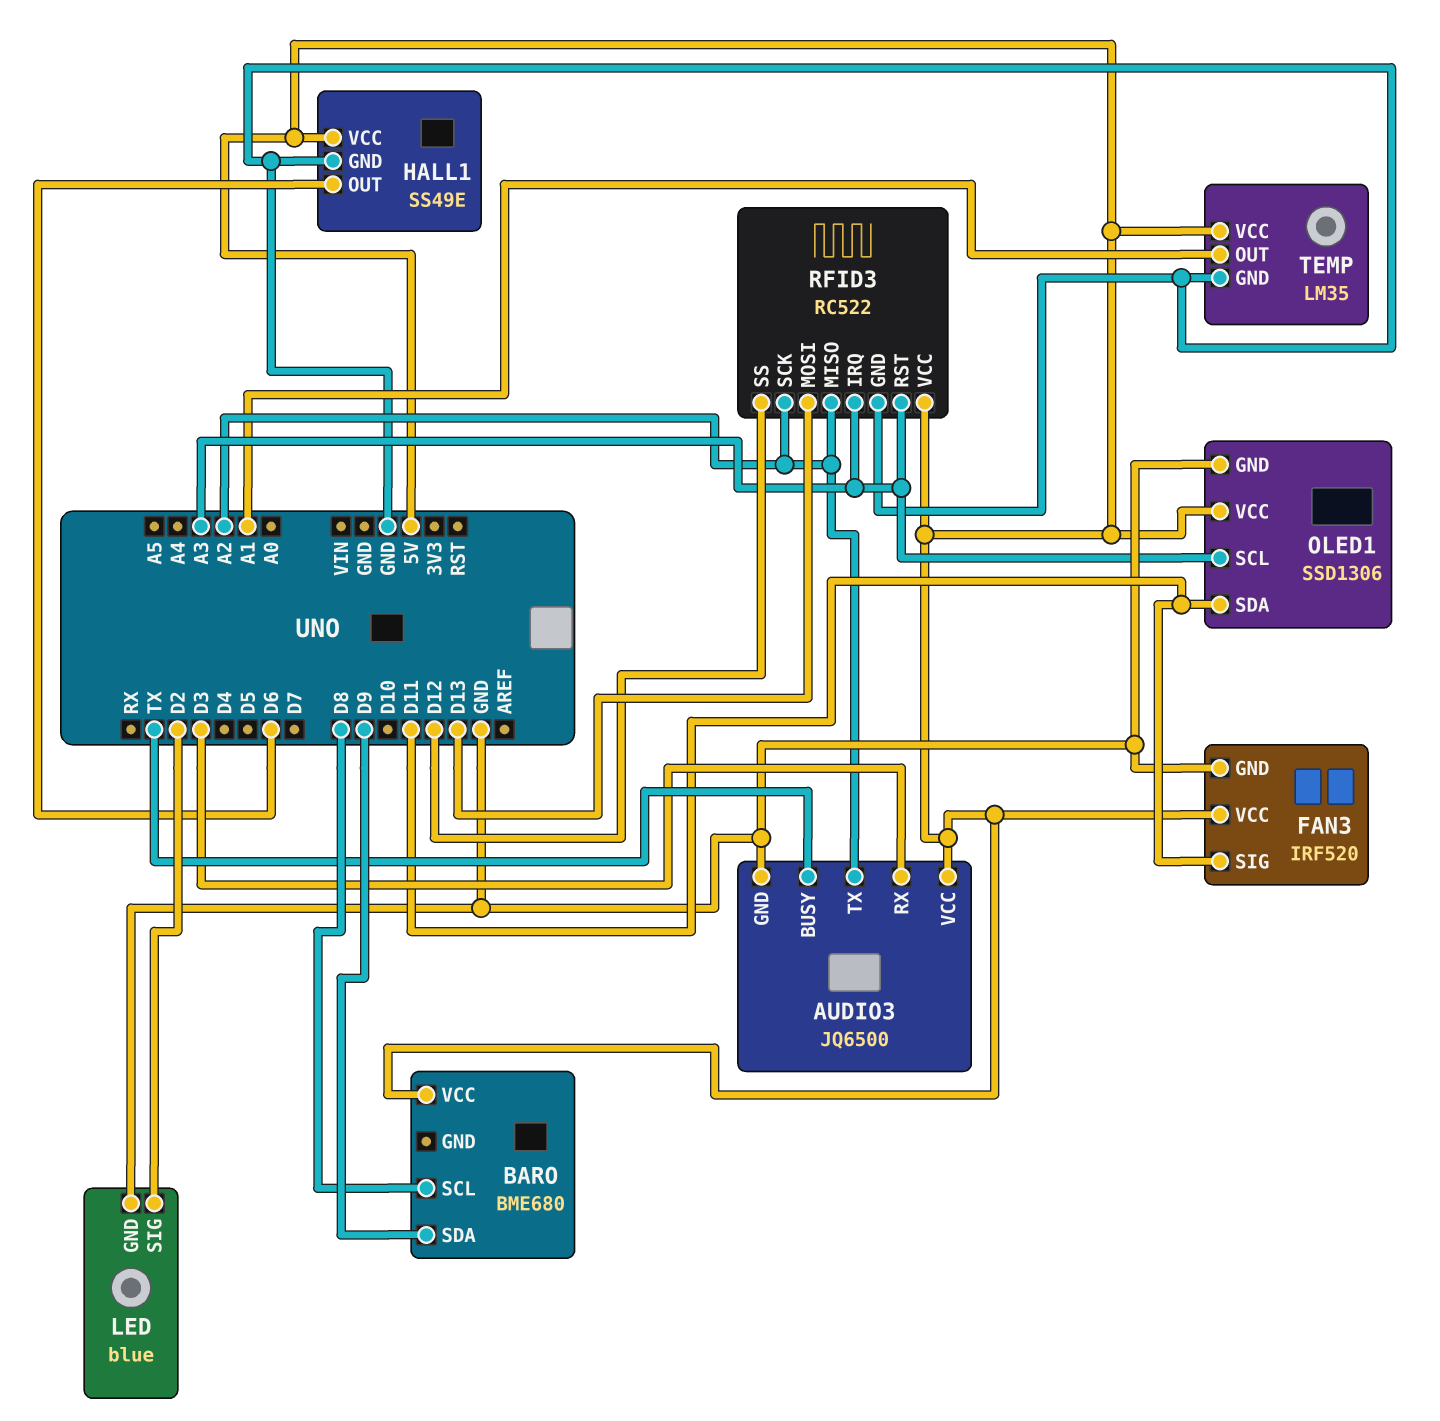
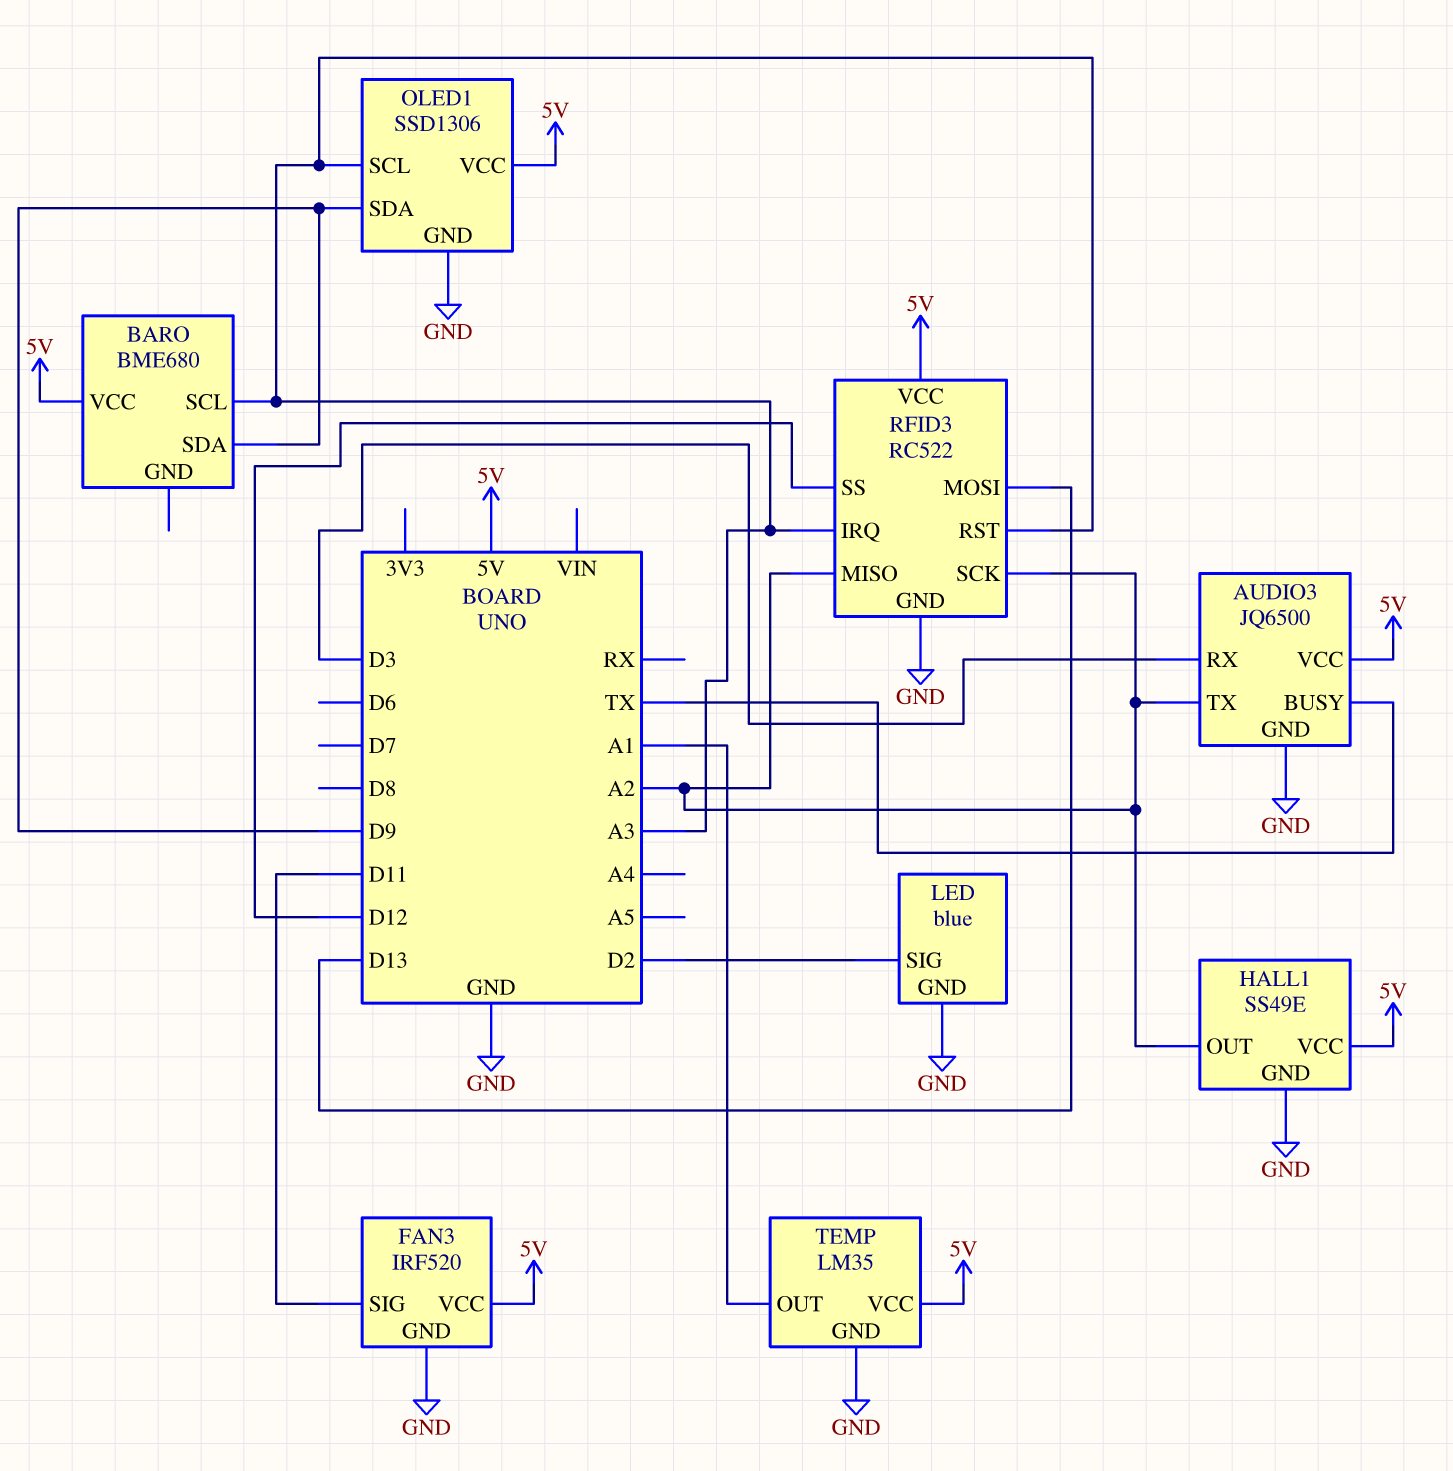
BARO pin SCL: D8 -> A3
HALL1 pin OUT: D6 -> A2
OLED1 pin SDA: D11 -> D9

